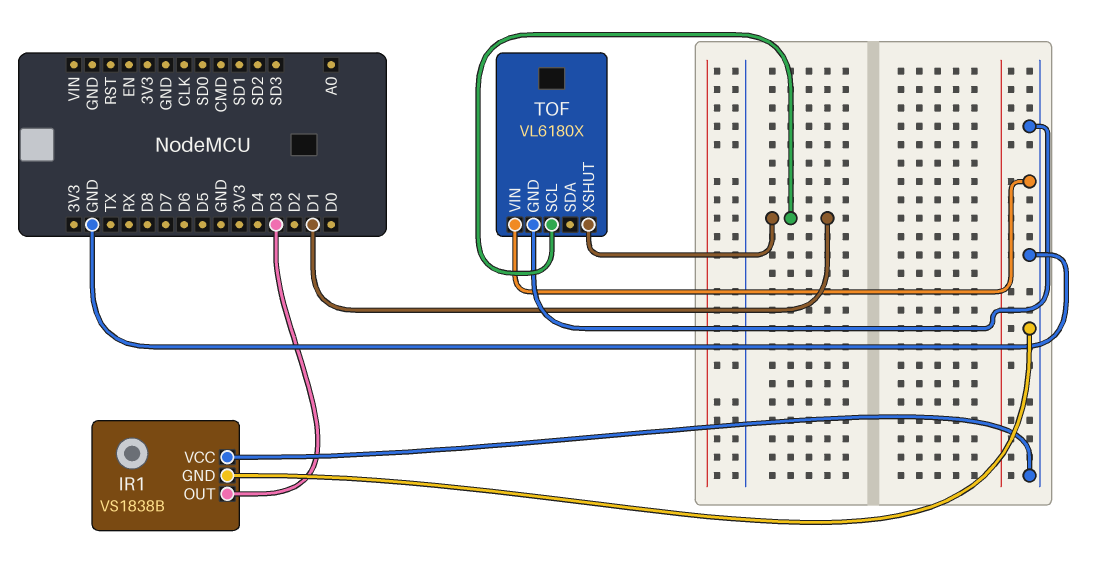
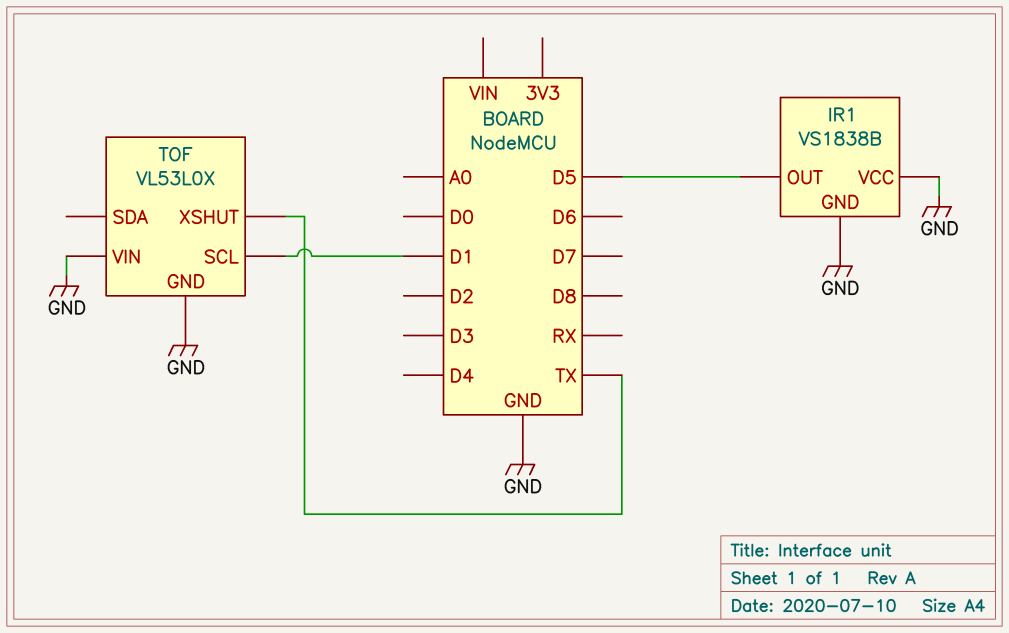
IR1 pin OUT: D3 -> D5
TOF: VL6180X -> VL53L0X
TOF pin XSHUT: D1 -> TX

